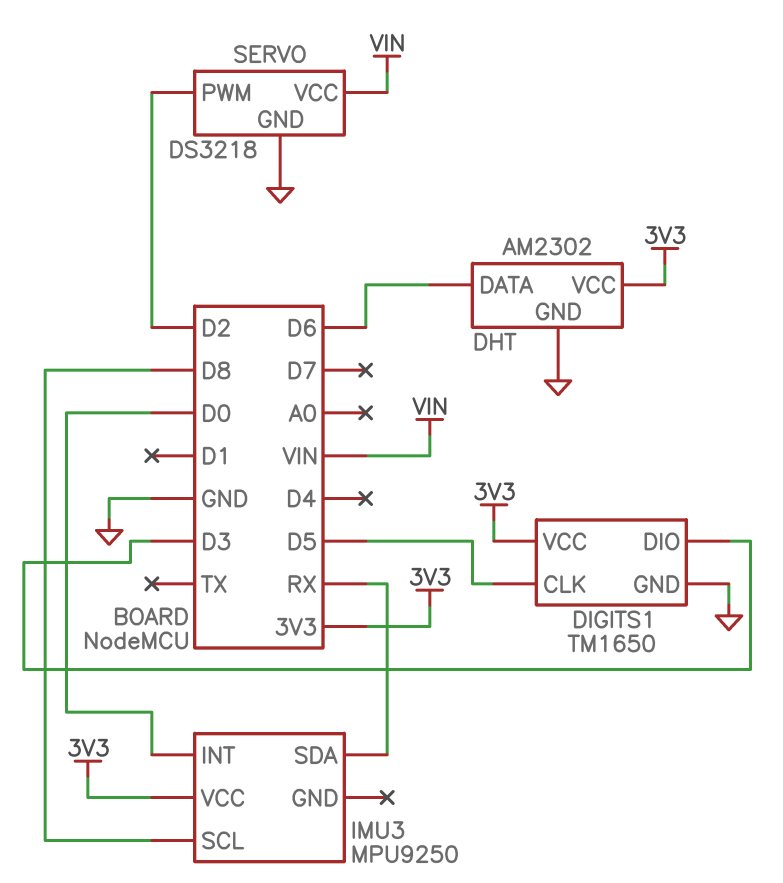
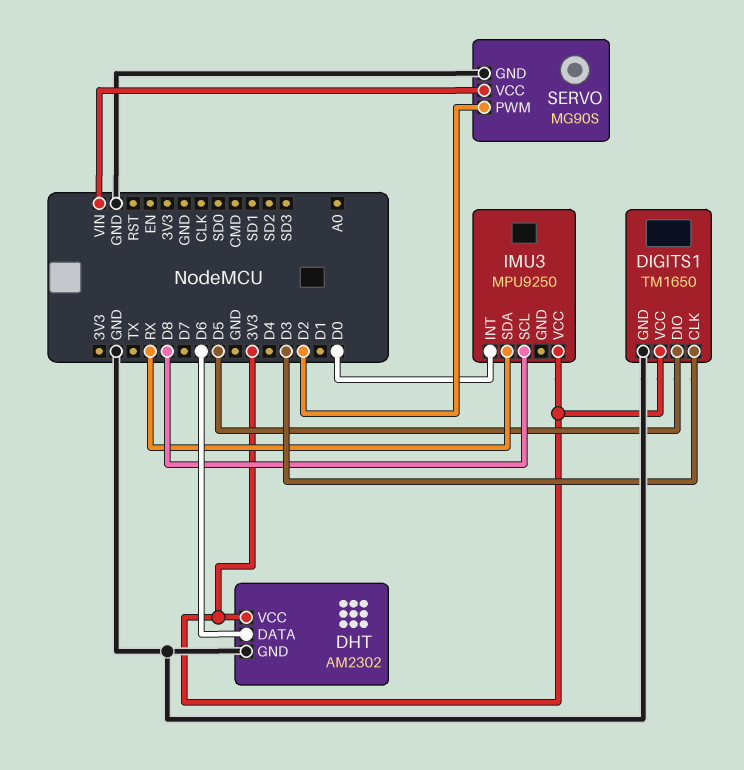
DIGITS1 pin CLK: D5 -> D3
DIGITS1 pin DIO: D3 -> D5
SERVO: DS3218 -> MG90S

